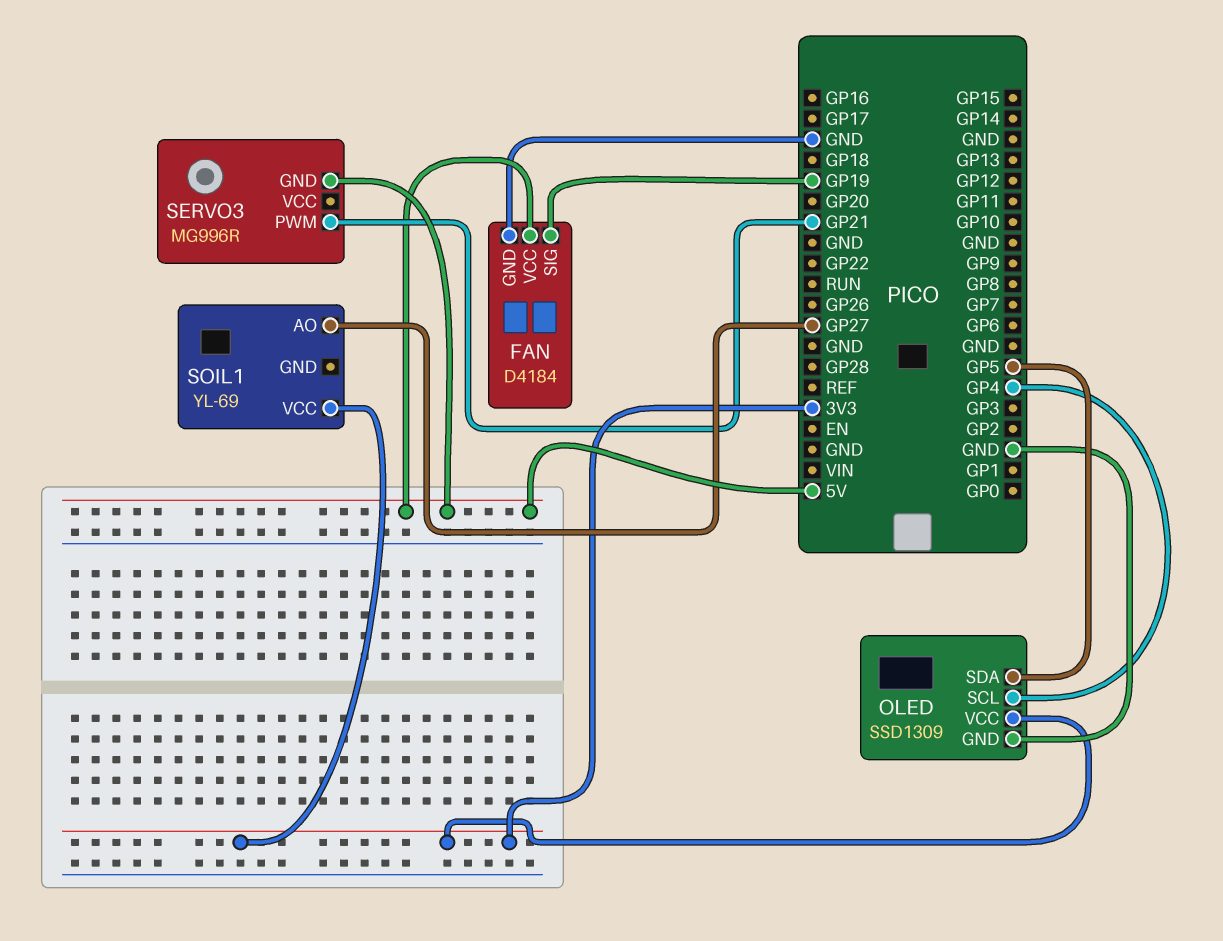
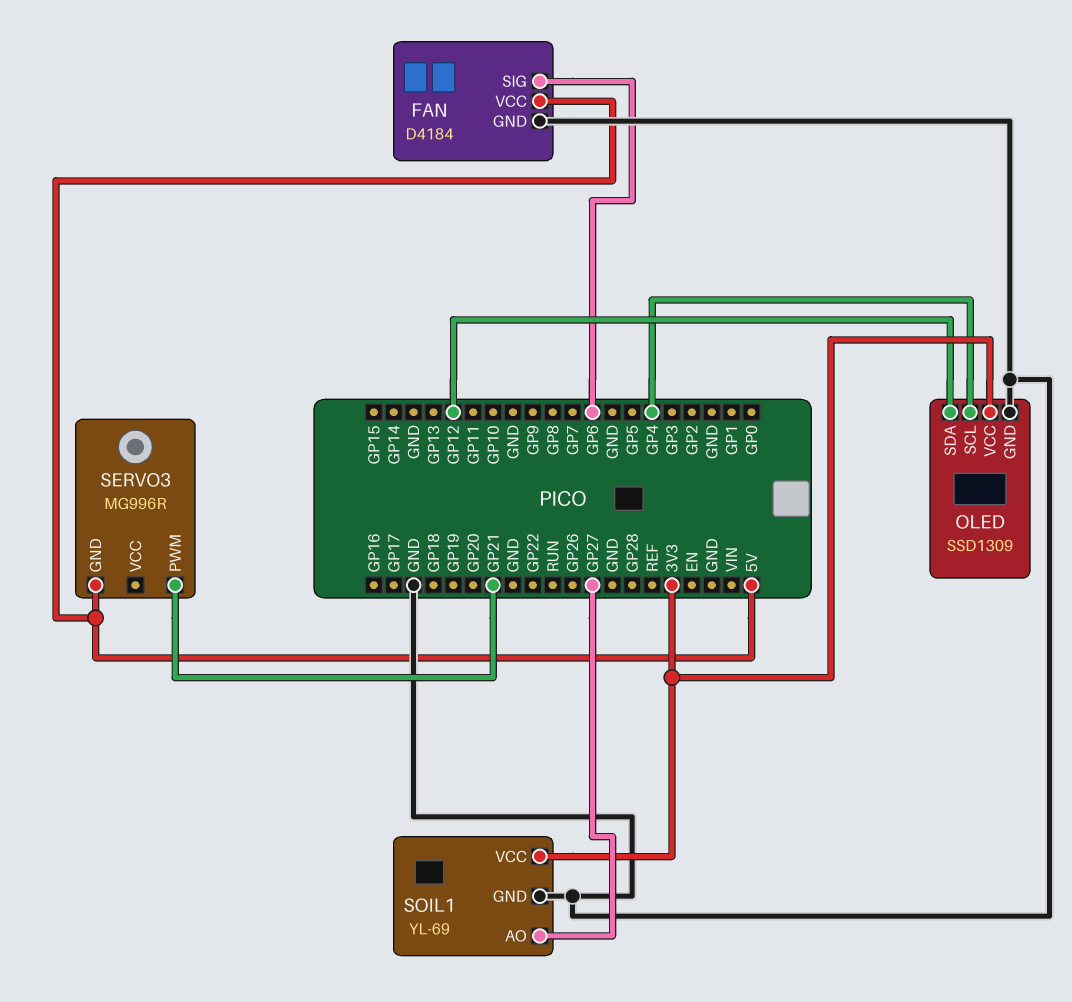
FAN pin SIG: GP19 -> GP6
OLED pin SDA: GP5 -> GP12
SOIL1 pin GND: none -> GND

